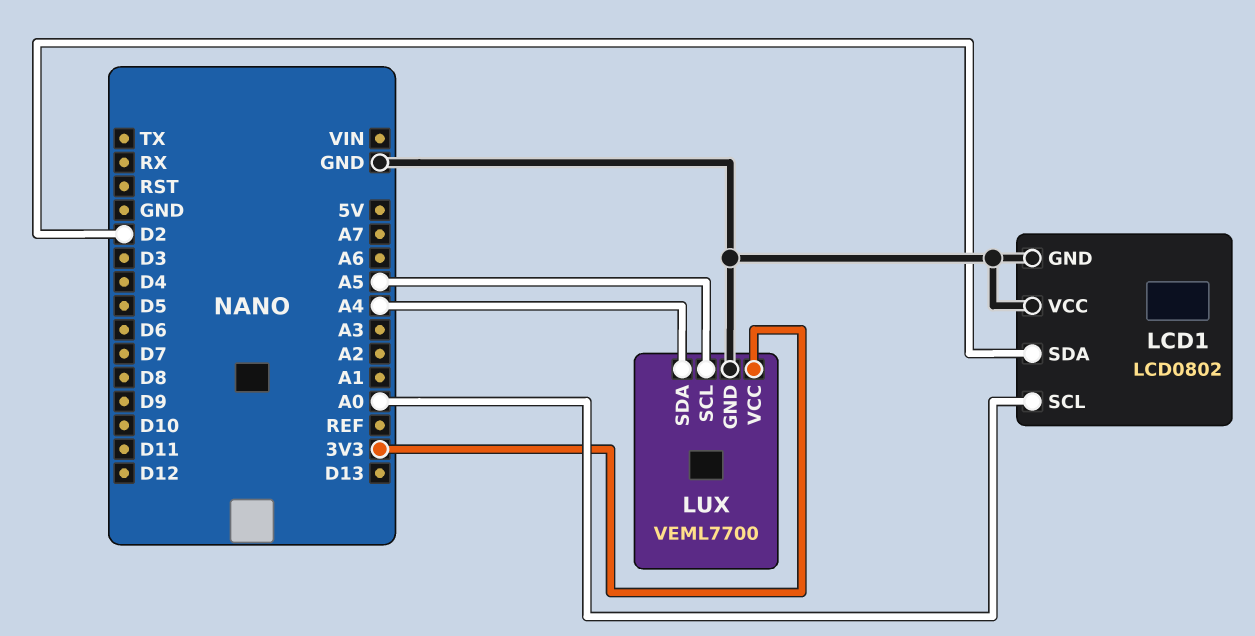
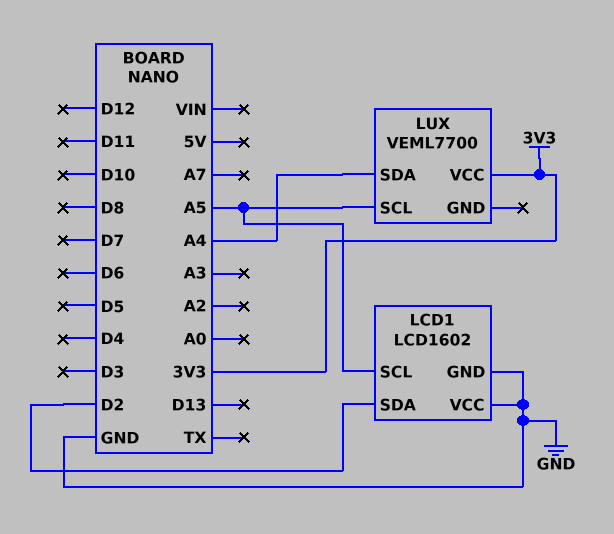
LCD1: LCD0802 -> LCD1602
LCD1 pin SCL: A0 -> A5
LUX pin GND: GND -> none

